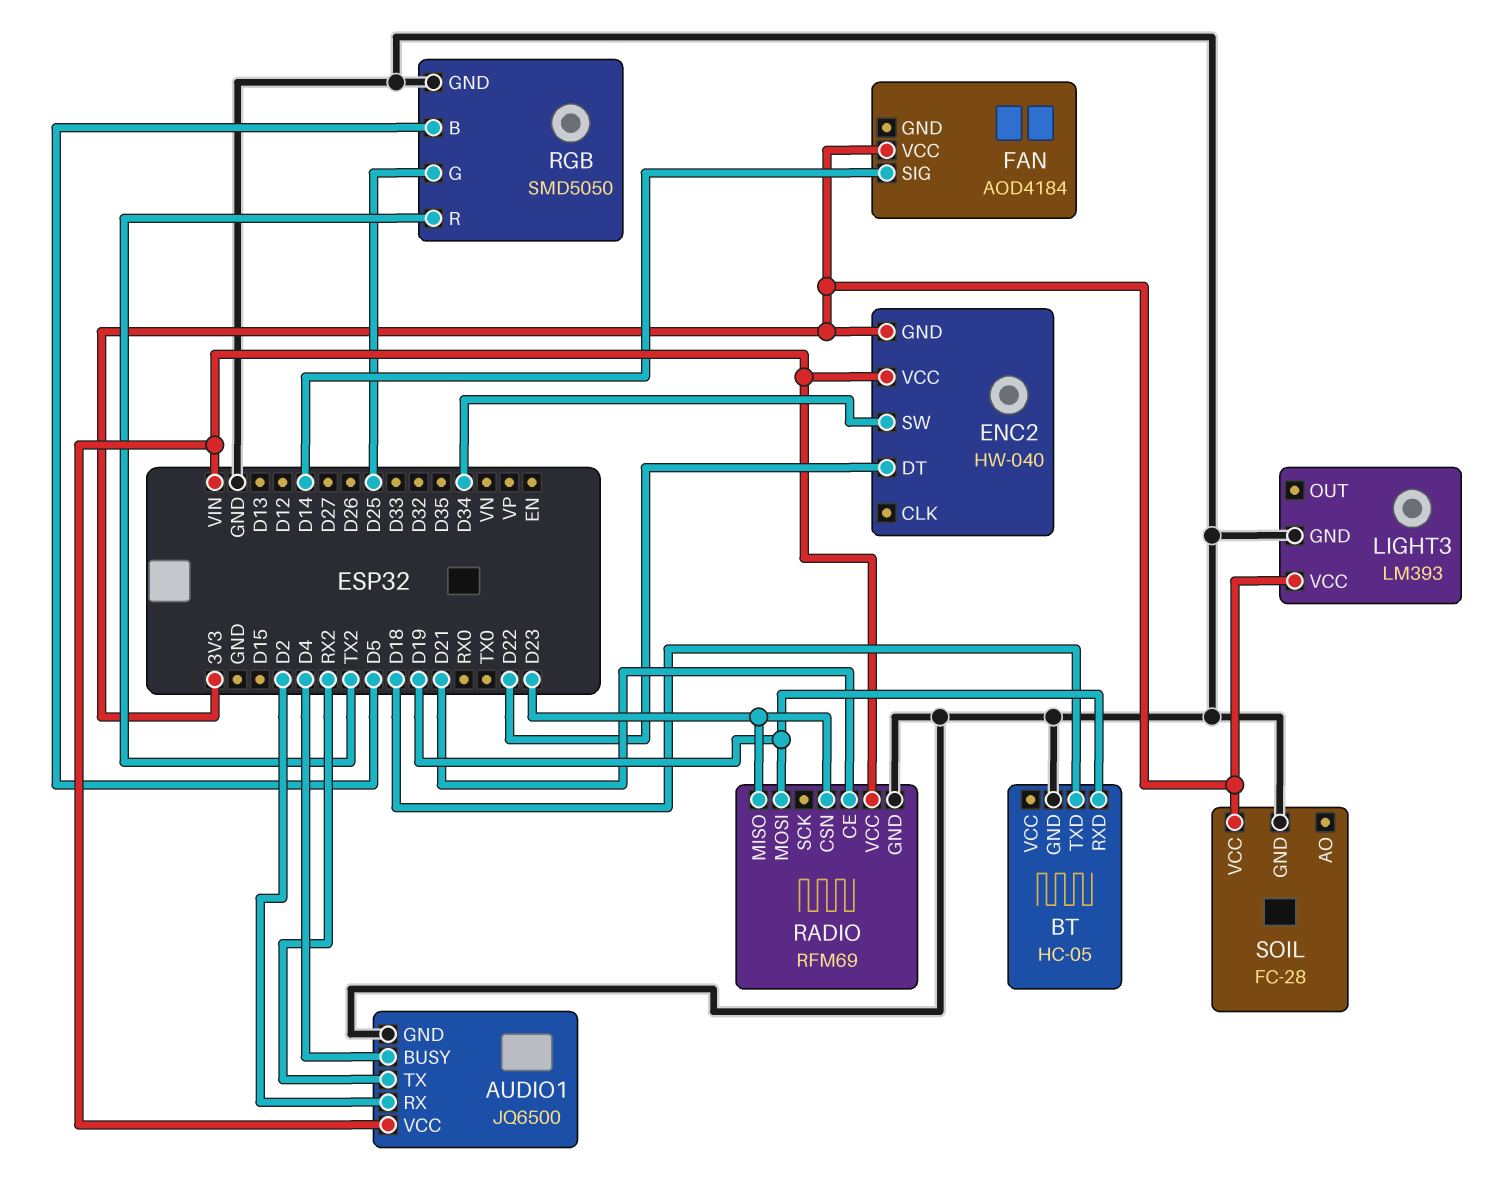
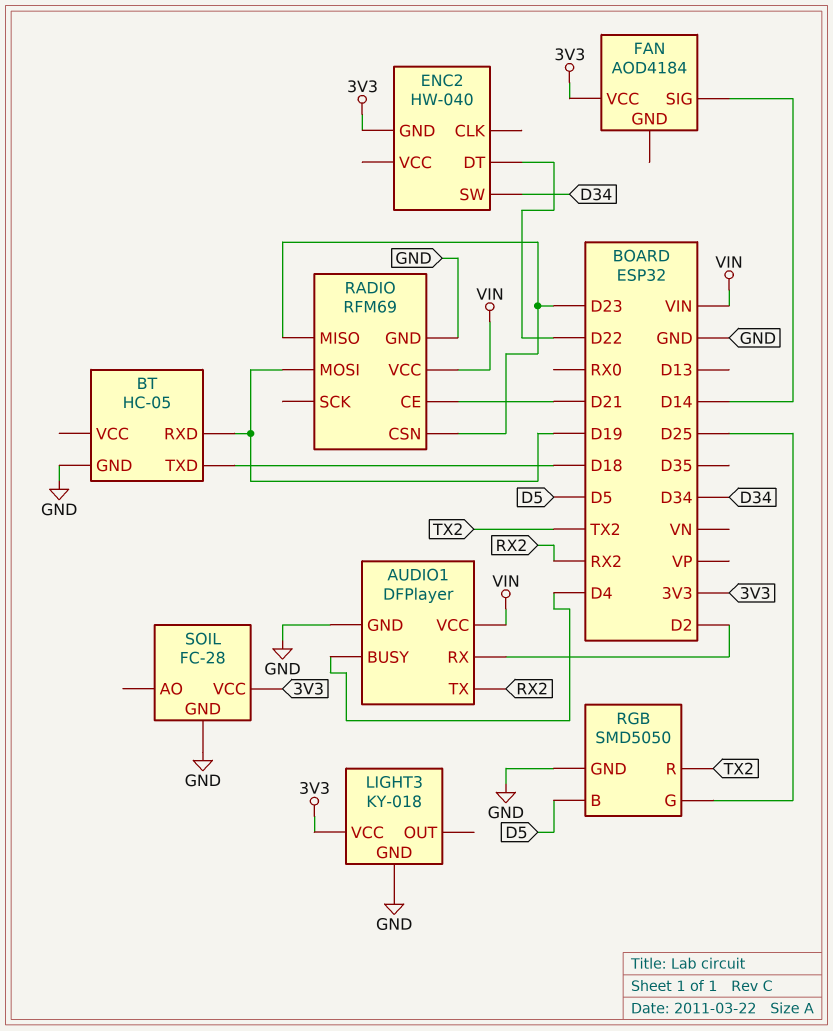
AUDIO1: JQ6500 -> DFPlayer
ENC2 pin VCC: VIN -> none
LIGHT3: LM393 -> KY-018

